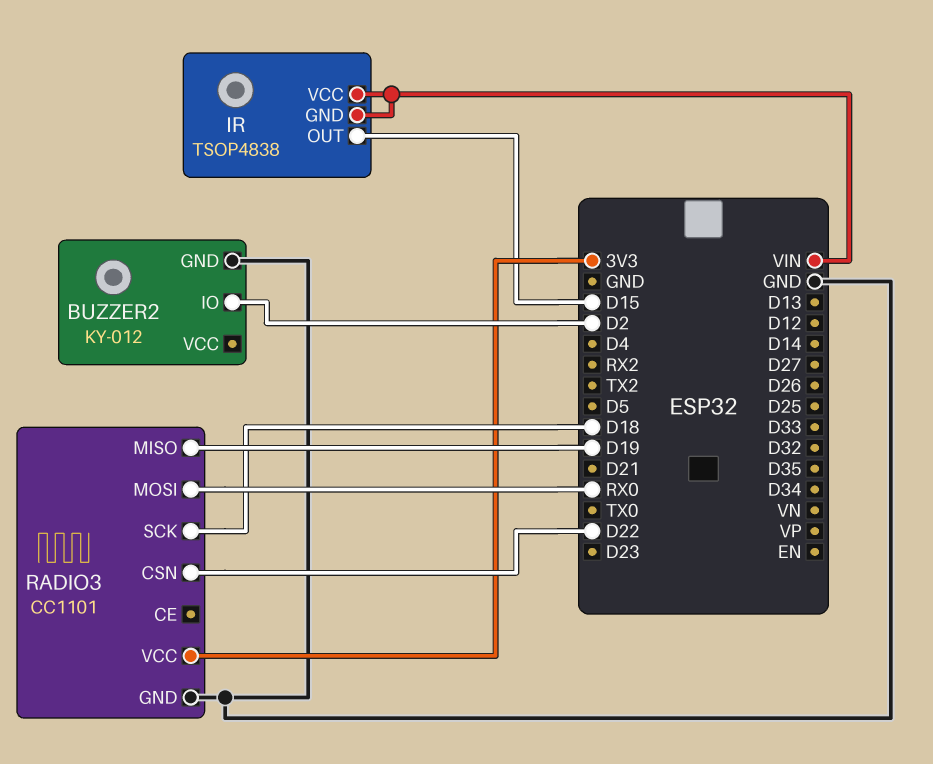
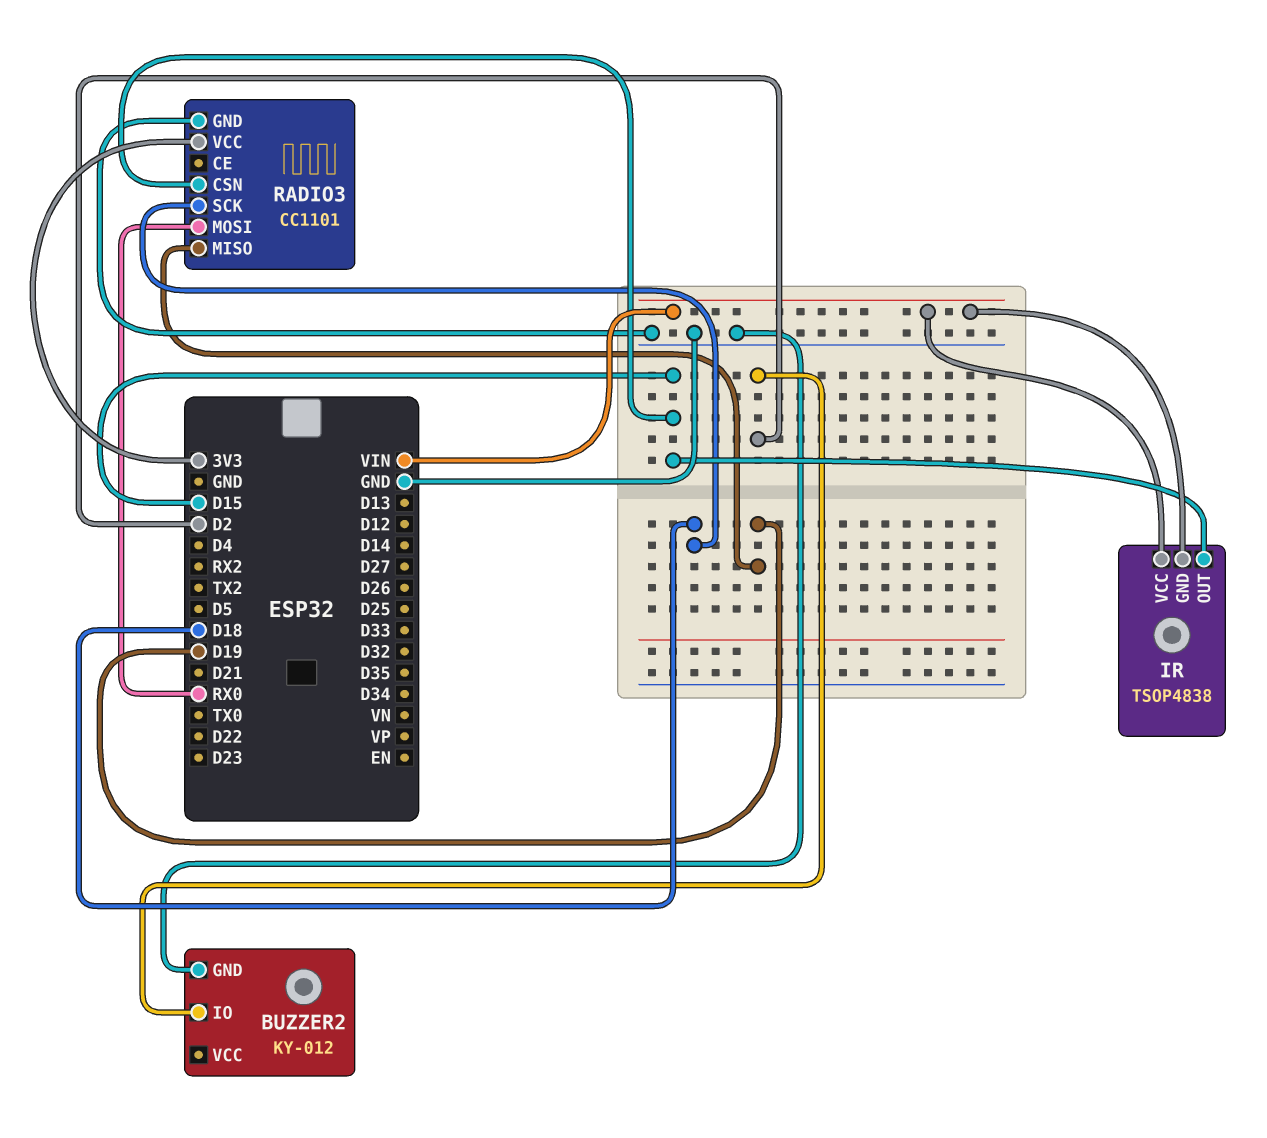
RADIO3 pin CSN: D22 -> D15

